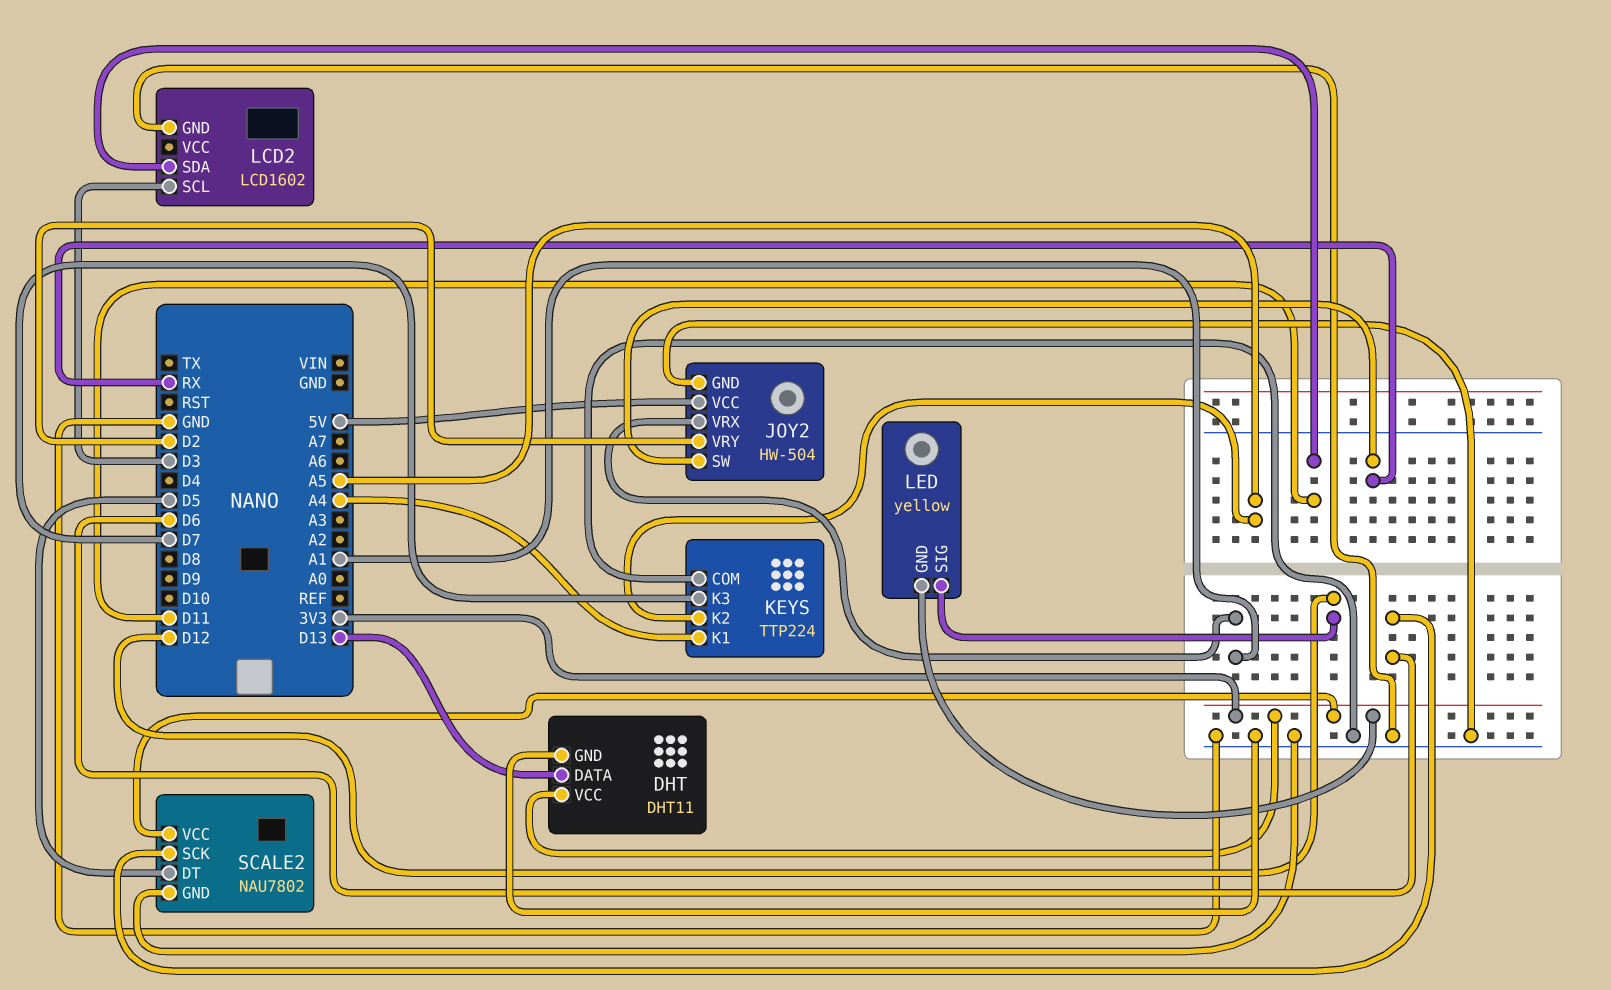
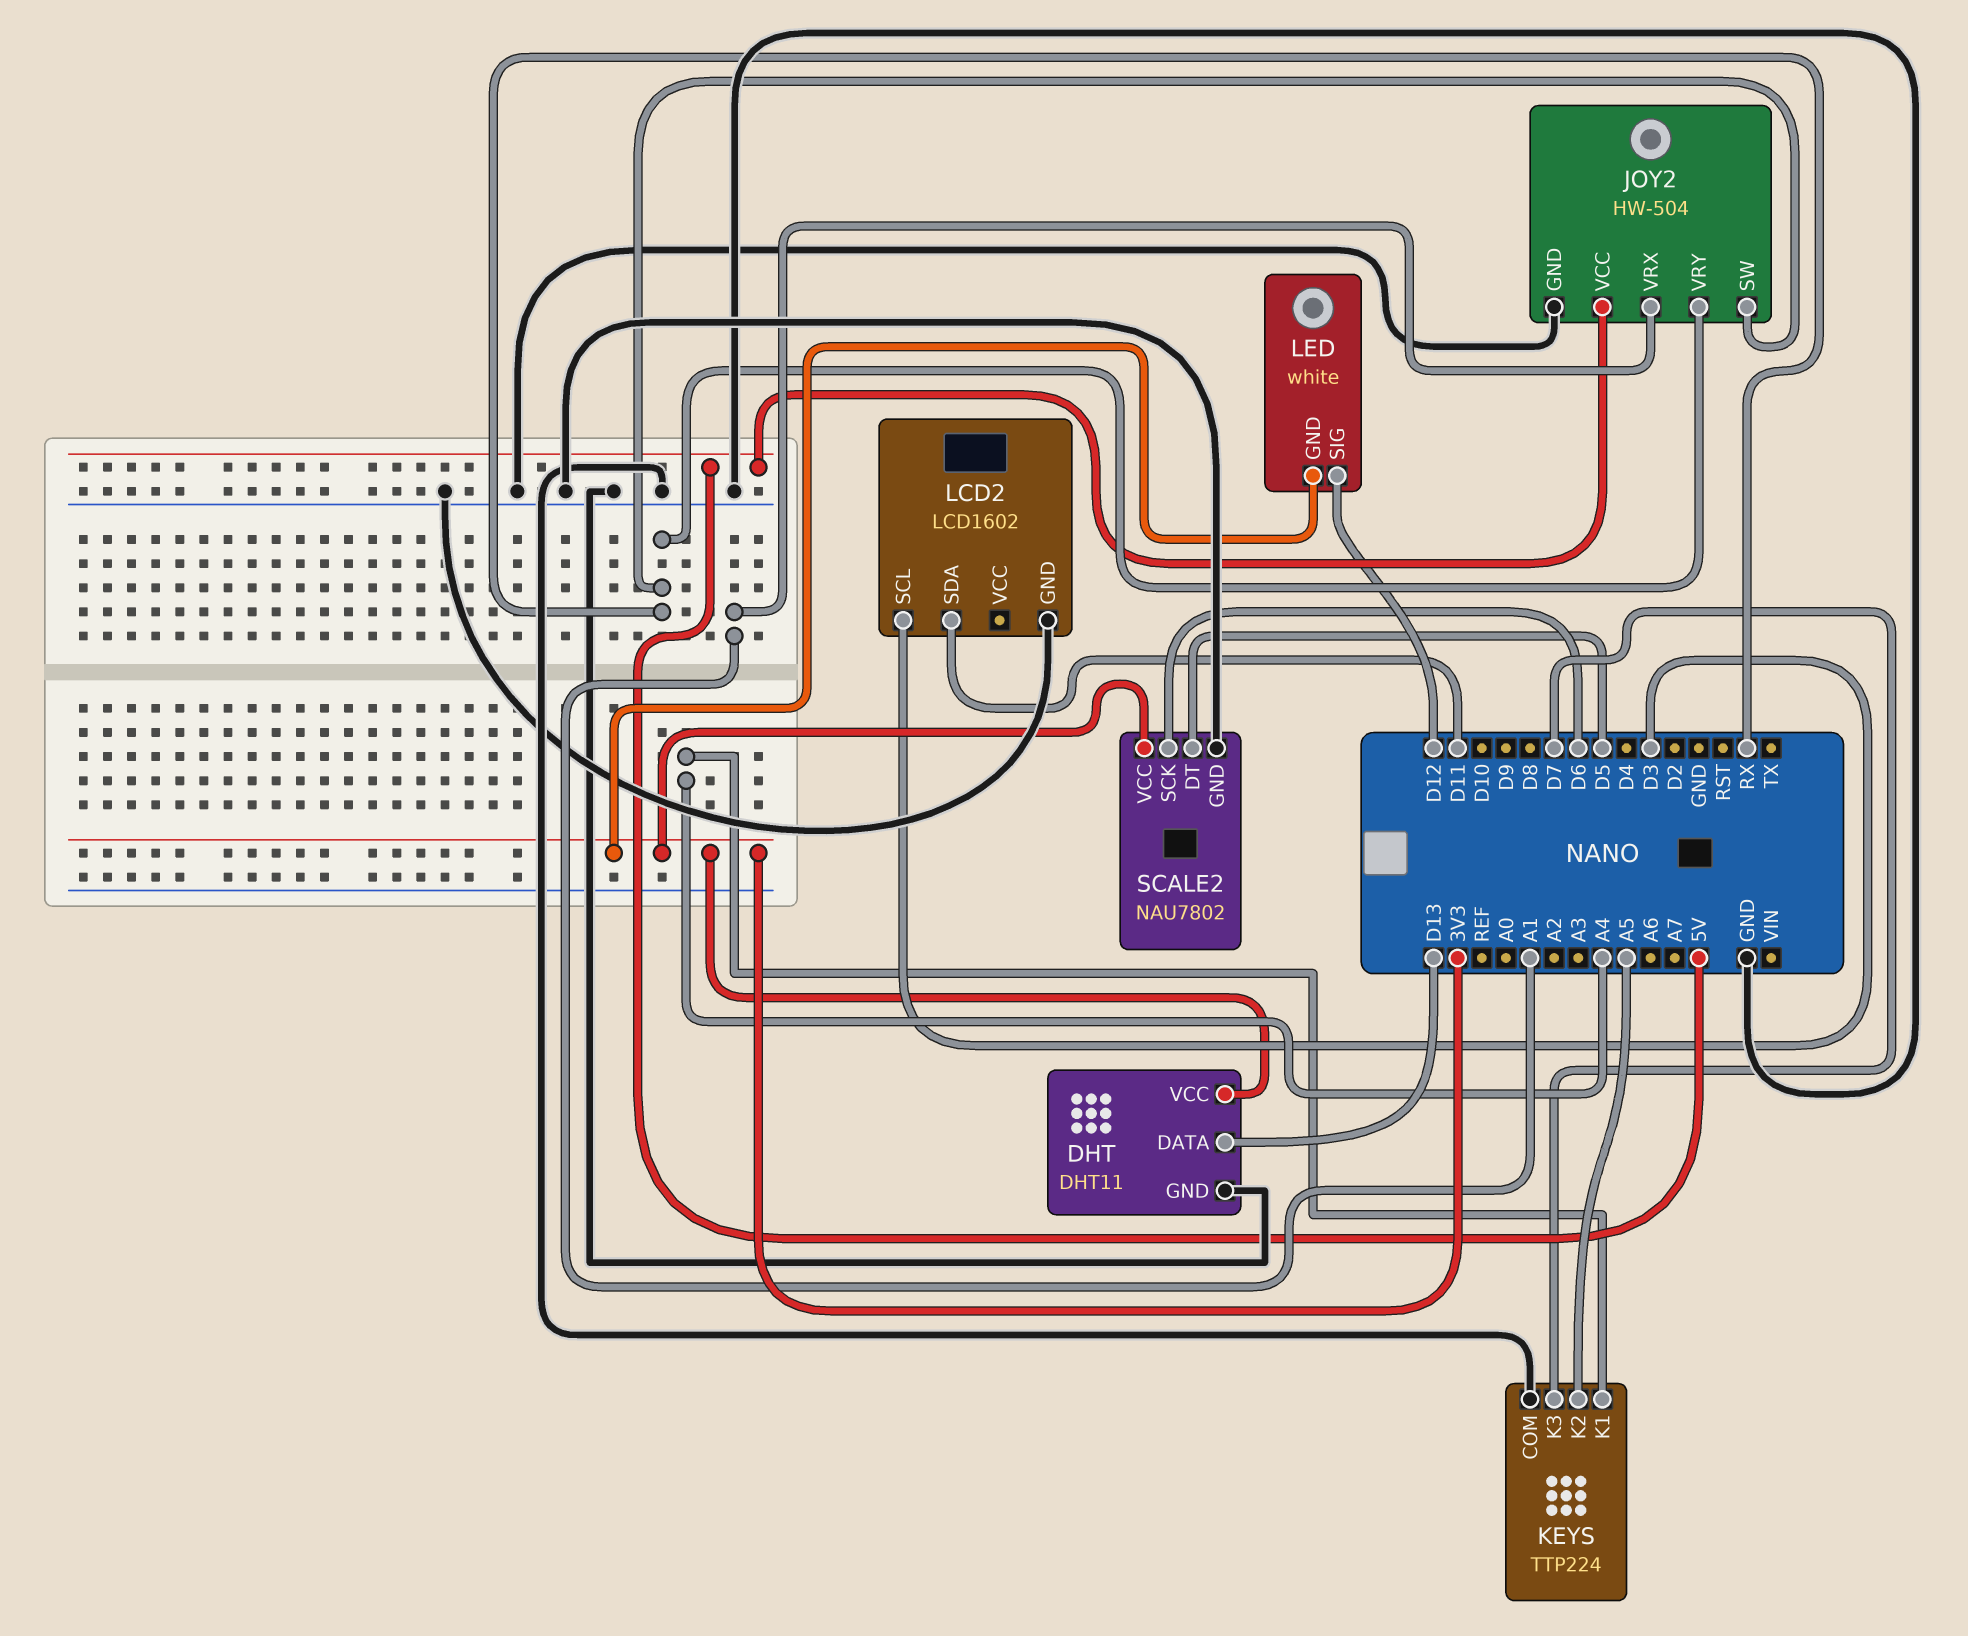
JOY2 pin VRY: D2 -> RX
LED: yellow -> white

